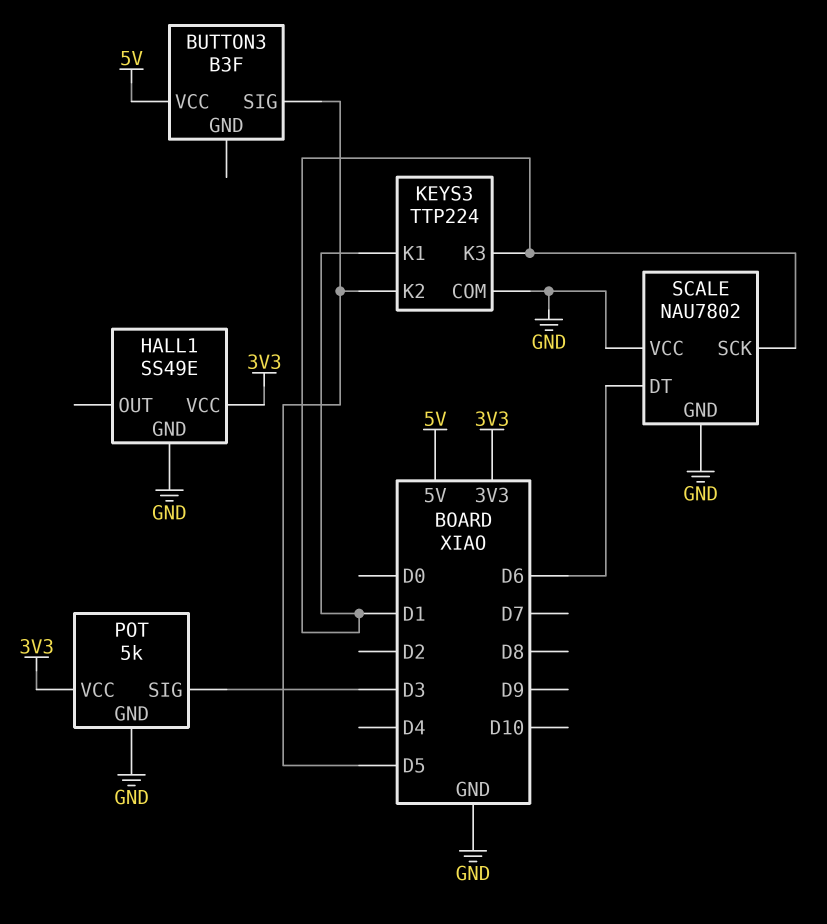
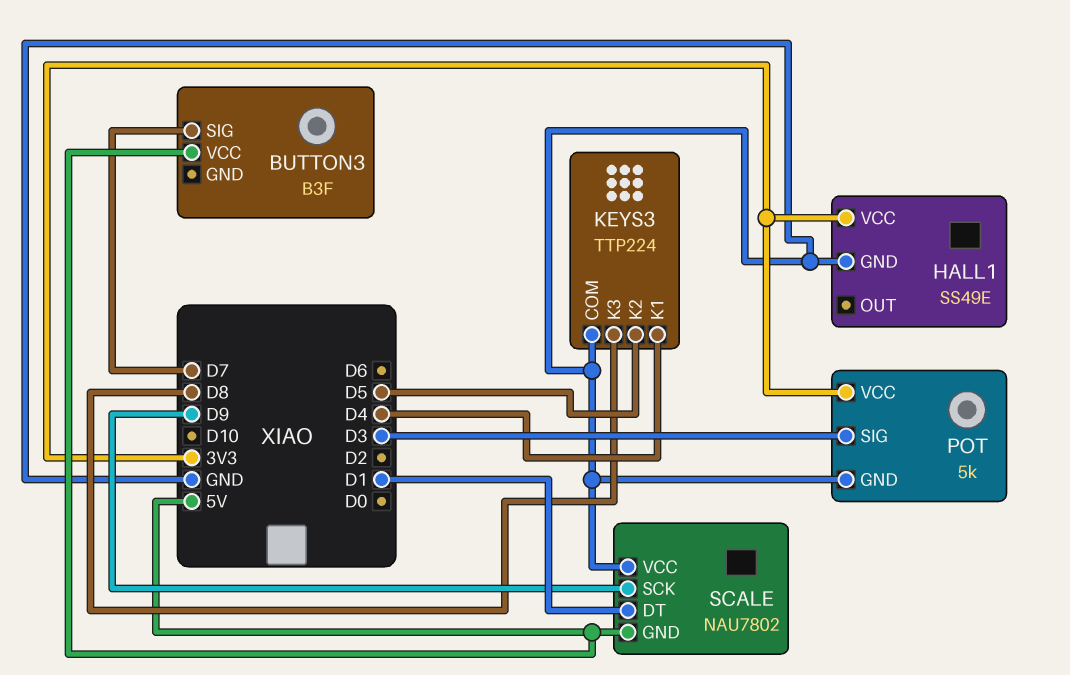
BUTTON3 pin SIG: D5 -> D7
KEYS3 pin K1: D1 -> D4
KEYS3 pin K3: D1 -> D8
SCALE pin DT: D6 -> D1
SCALE pin GND: GND -> 5V
SCALE pin SCK: D1 -> D9

